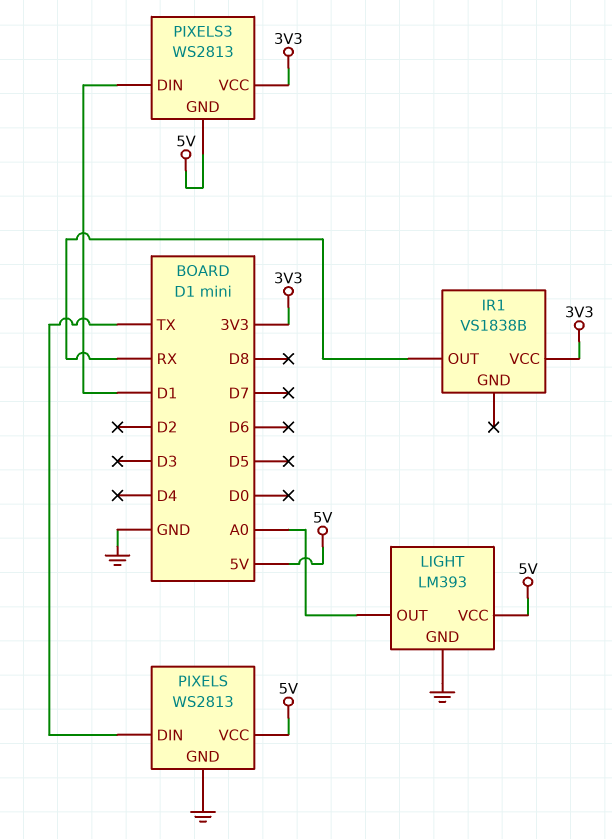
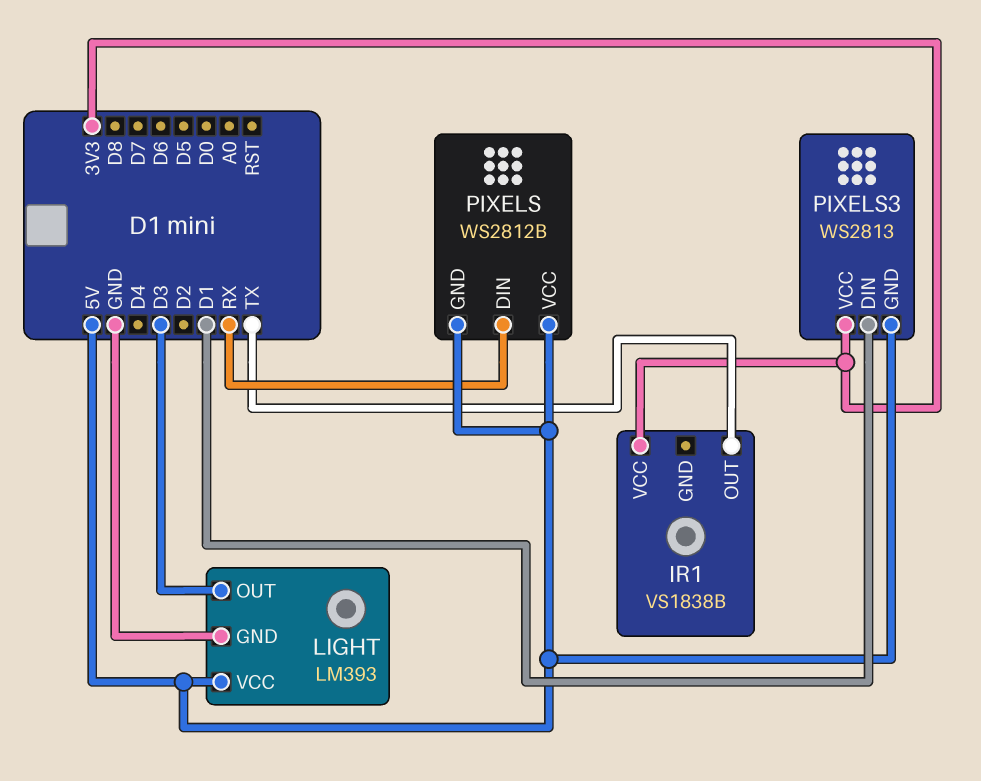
IR1 pin OUT: RX -> TX
LIGHT pin OUT: A0 -> D3
PIXELS: WS2813 -> WS2812B
PIXELS pin DIN: TX -> RX
PIXELS pin GND: GND -> 5V

